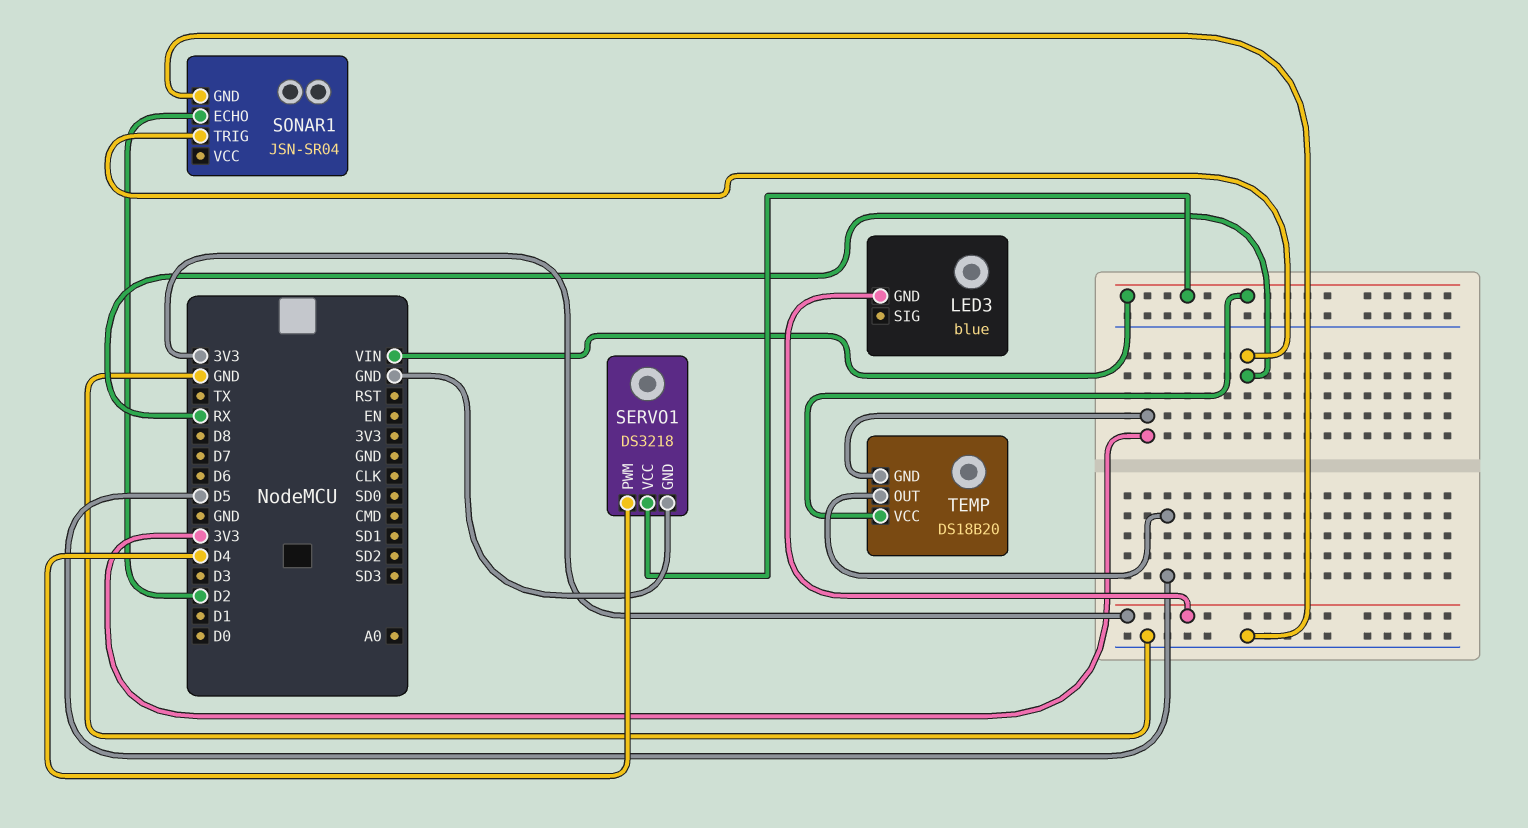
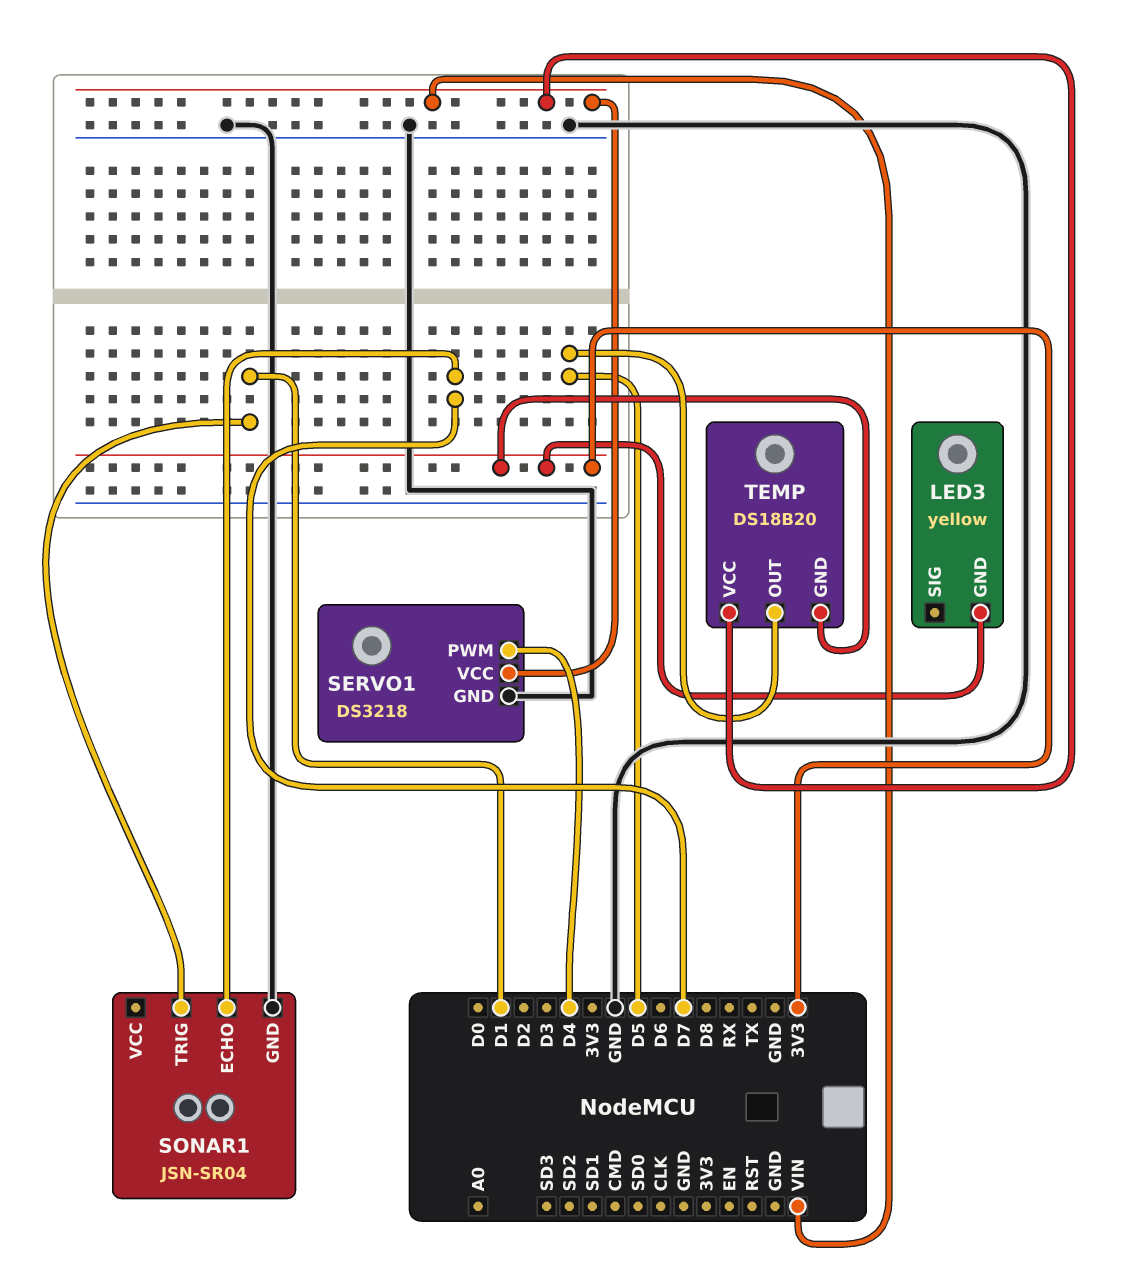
LED3: blue -> yellow
SONAR1 pin ECHO: D2 -> D7
SONAR1 pin TRIG: RX -> D1

